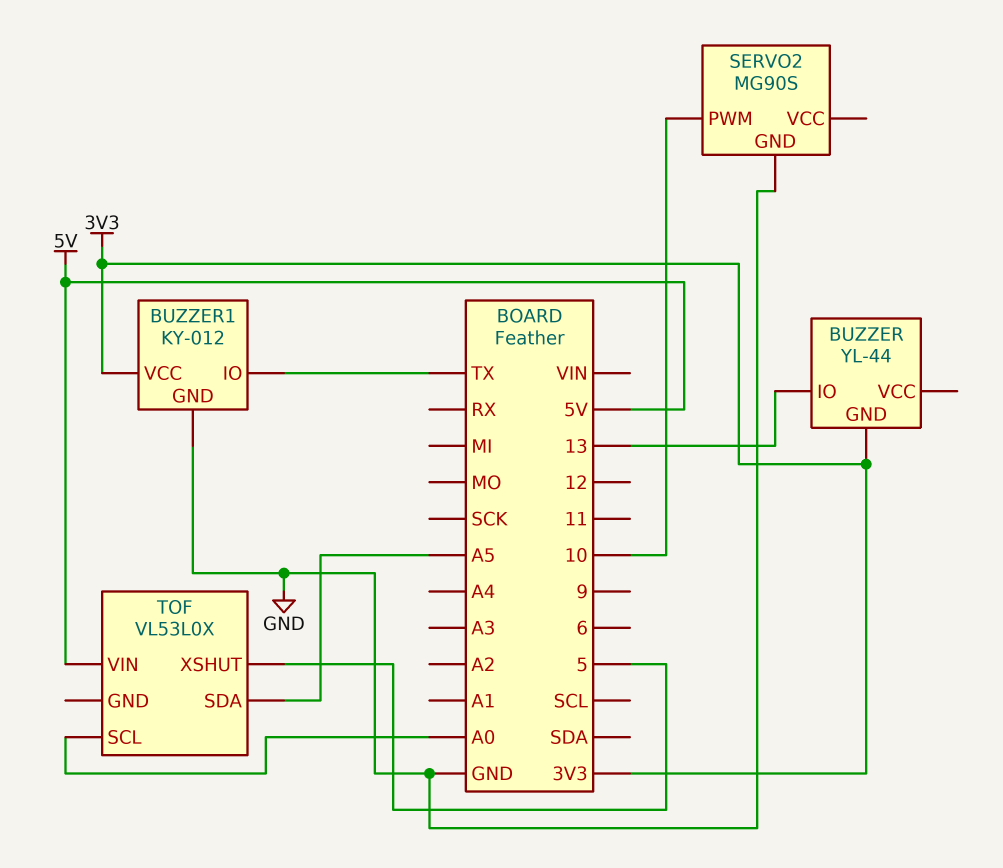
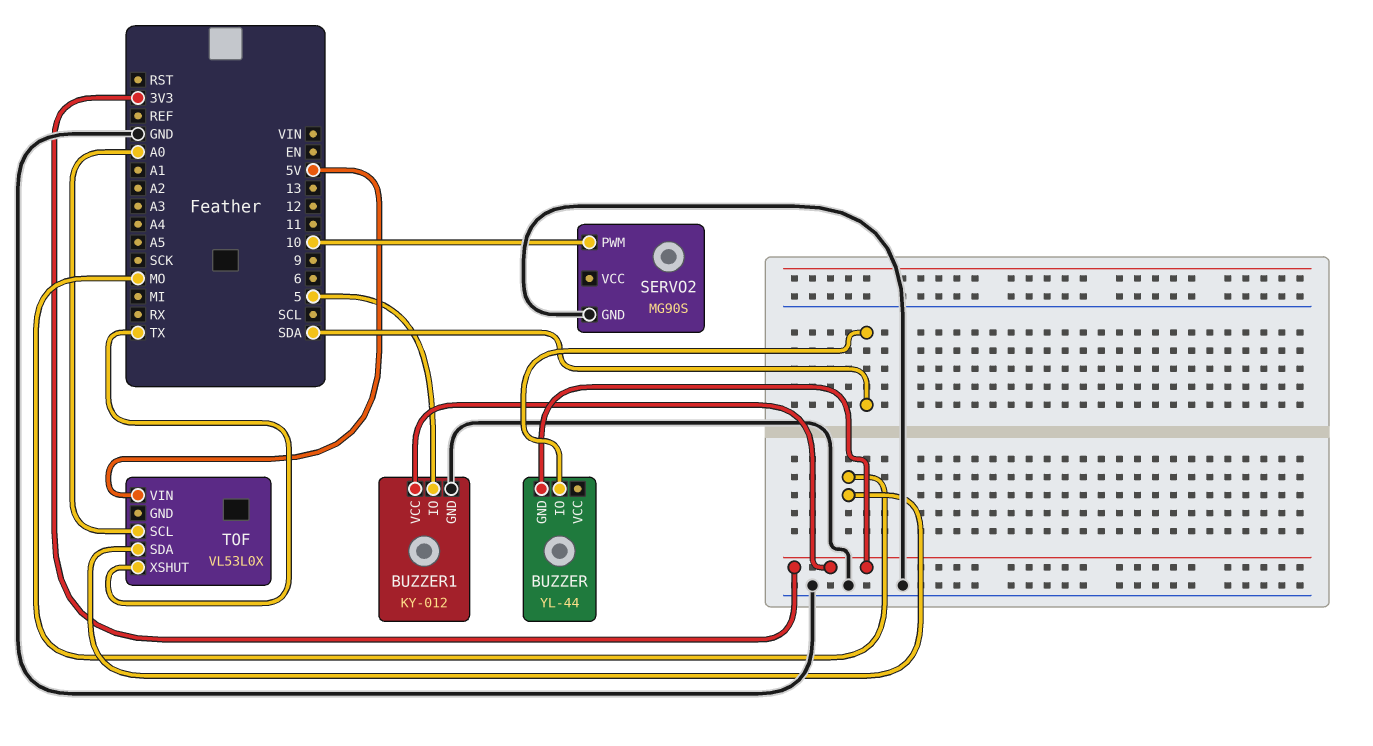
BUZZER pin IO: 13 -> SDA
BUZZER1 pin IO: TX -> 5
TOF pin SDA: A5 -> MO
TOF pin XSHUT: 5 -> TX

